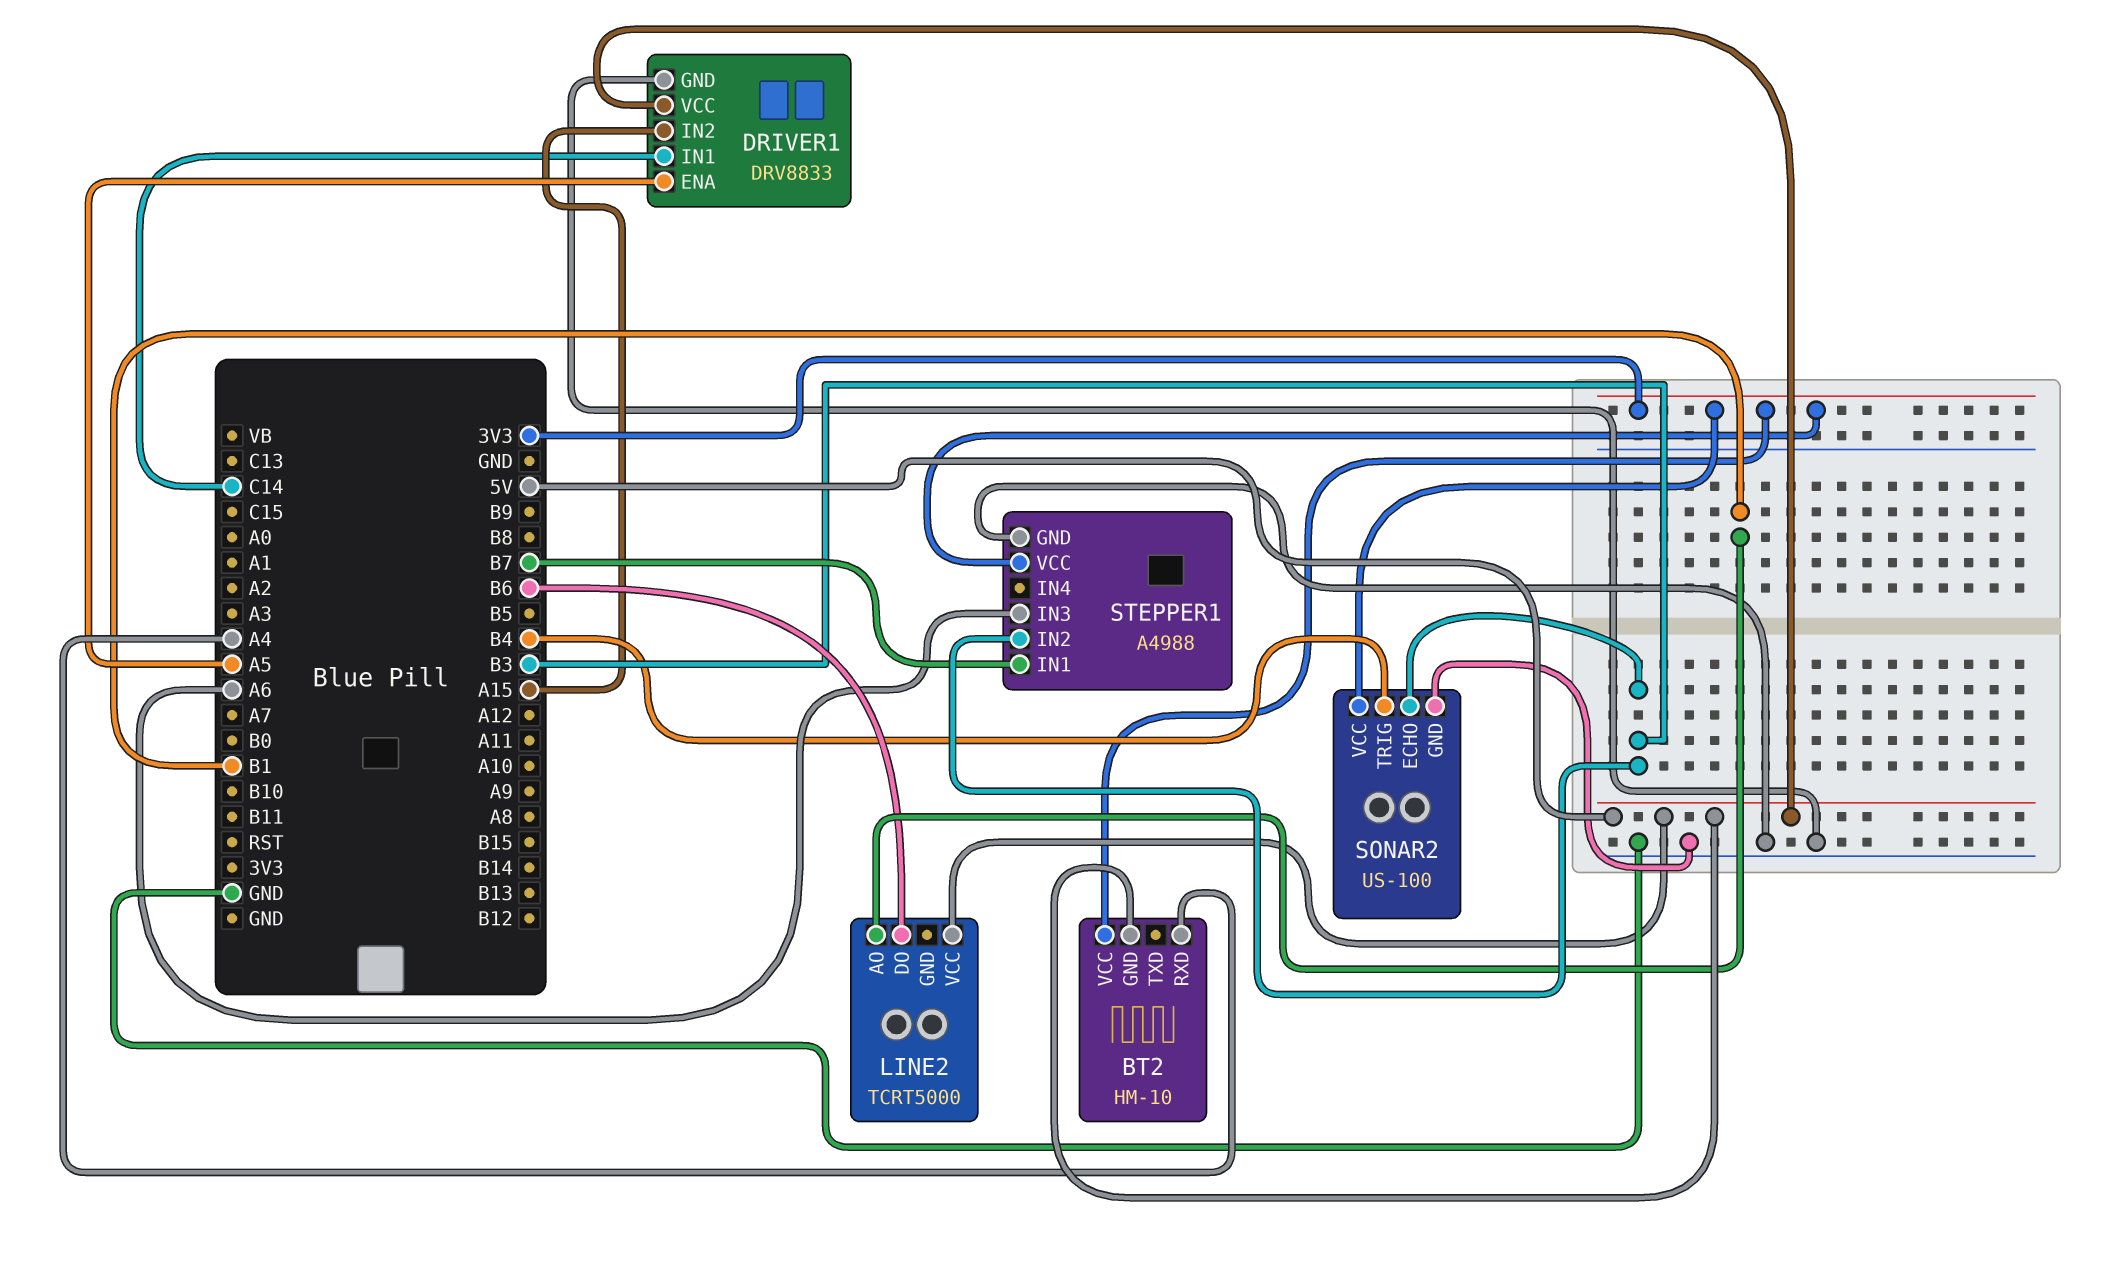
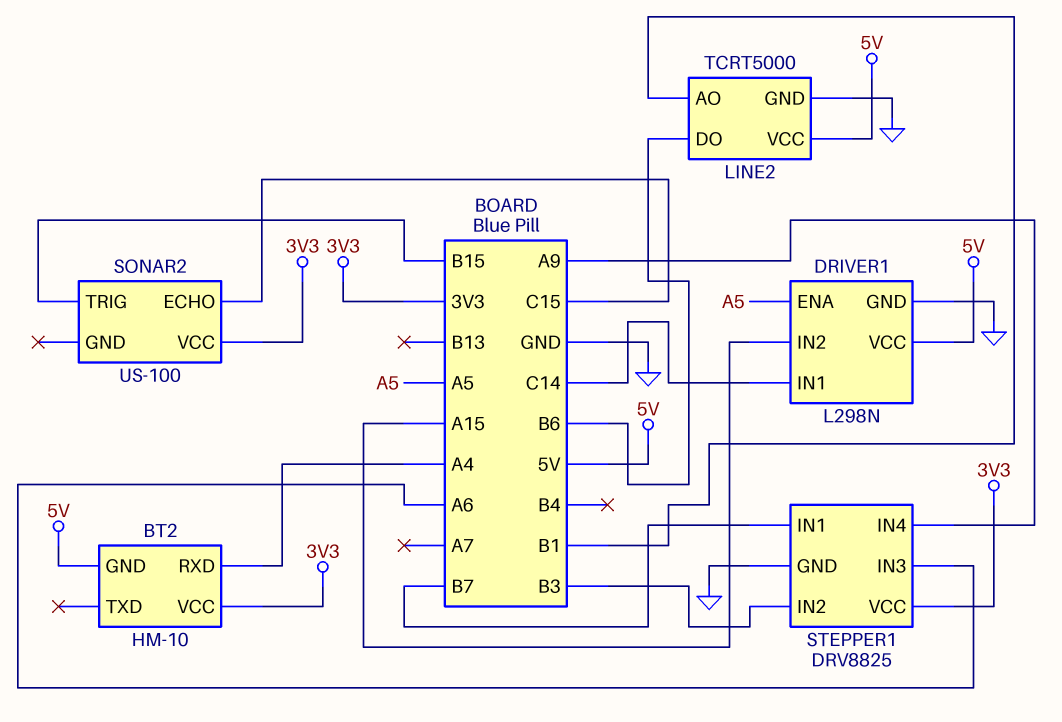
DRIVER1: DRV8833 -> L298N
LINE2 pin GND: none -> GND
SONAR2 pin ECHO: B3 -> C15
SONAR2 pin GND: GND -> none
SONAR2 pin TRIG: B4 -> B15
STEPPER1: A4988 -> DRV8825
STEPPER1 pin IN4: none -> A9

